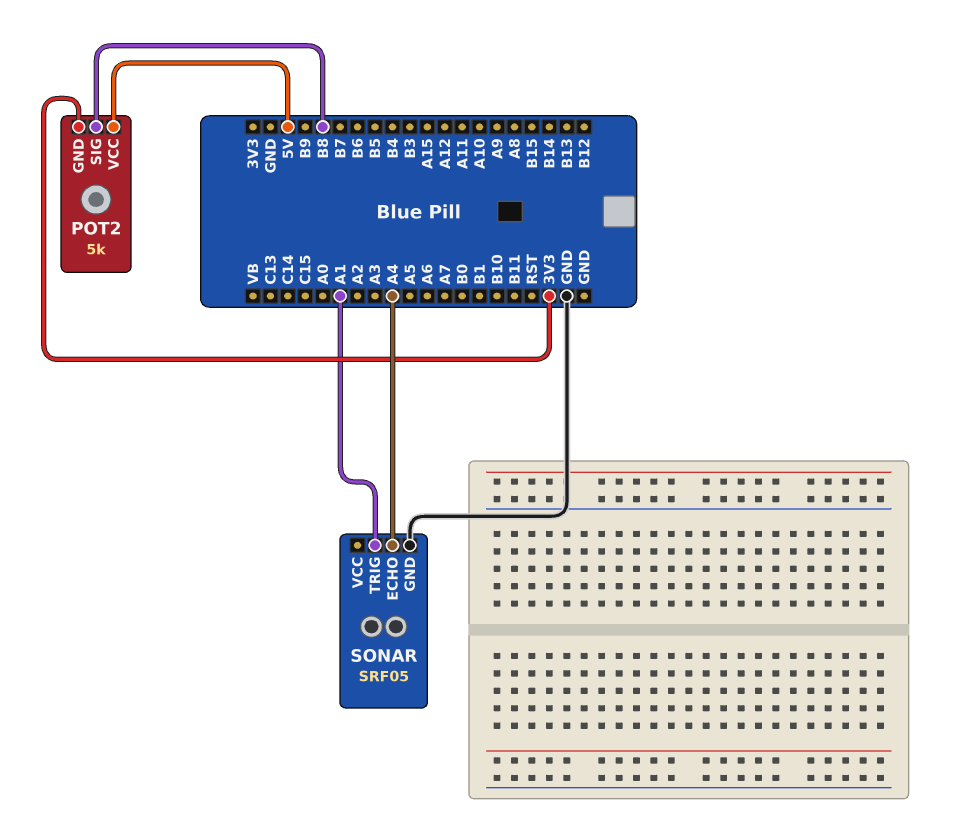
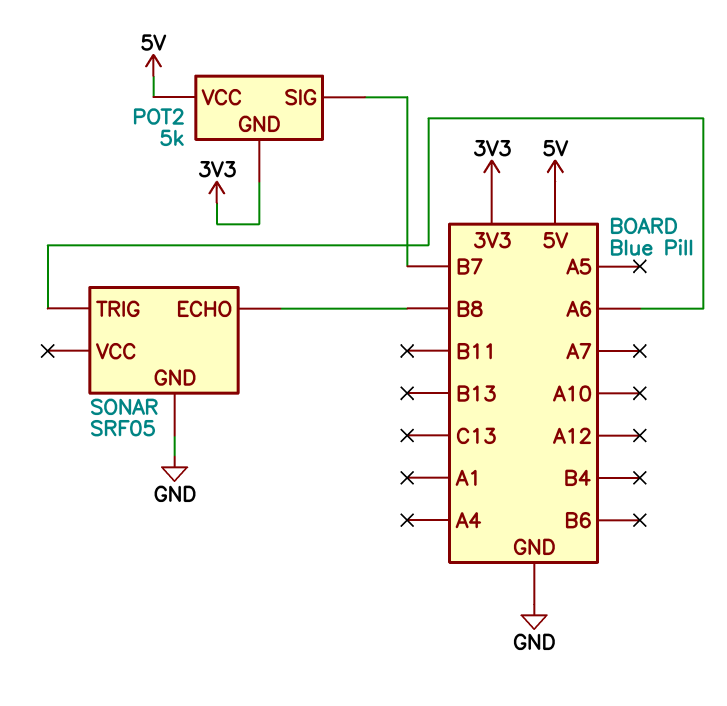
POT2 pin SIG: B8 -> B7
SONAR pin ECHO: A4 -> B8
SONAR pin TRIG: A1 -> A6

